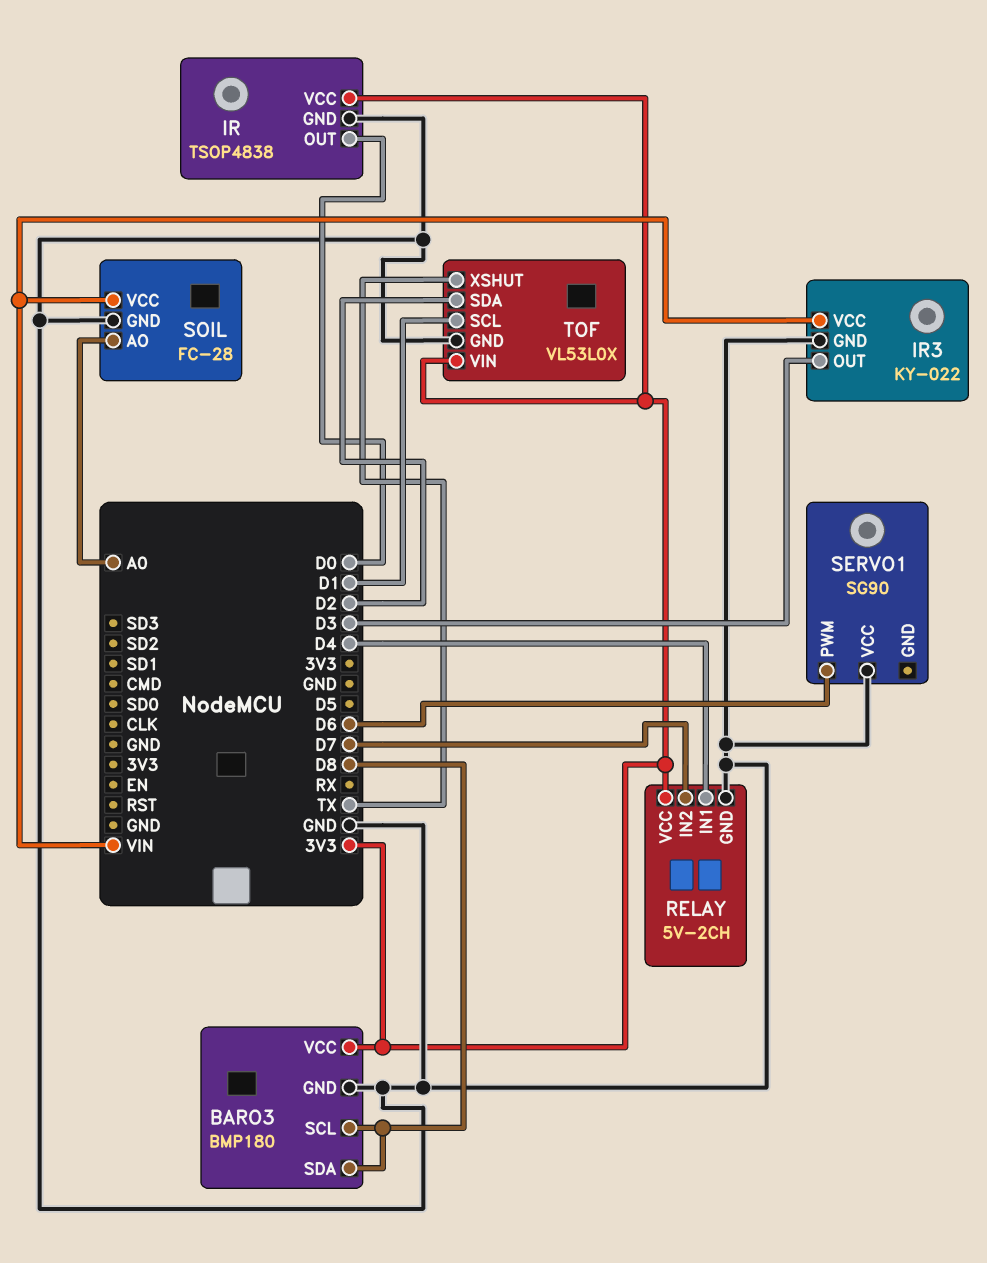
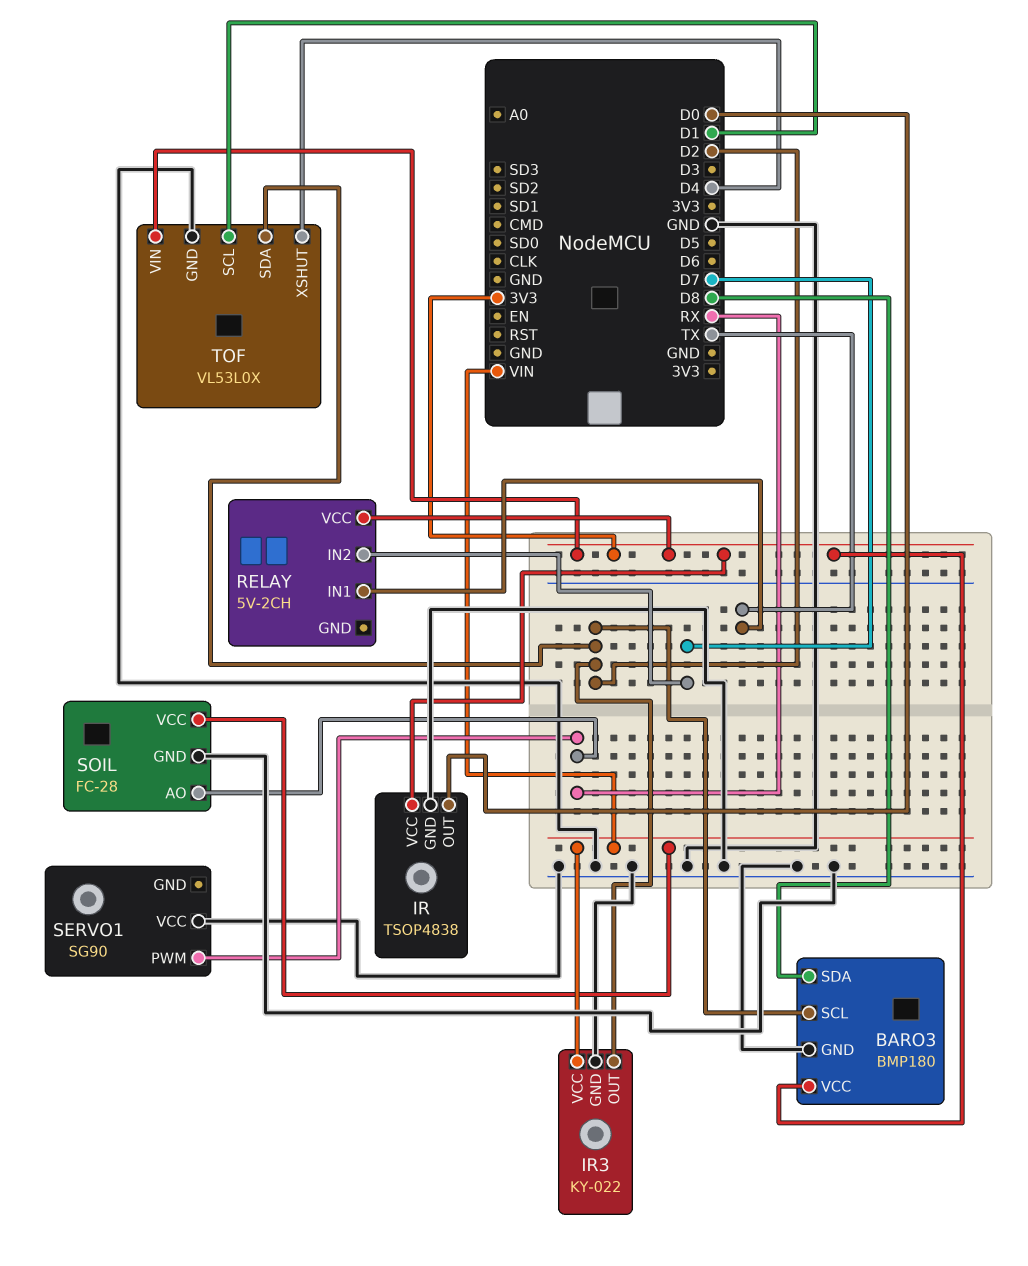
BARO3 pin SCL: D8 -> D2
IR3 pin OUT: D3 -> D2
RELAY pin GND: GND -> none
RELAY pin IN1: D4 -> TX
SERVO1 pin PWM: D6 -> RX
SOIL pin AO: A0 -> RX
TOF pin XSHUT: TX -> D4

